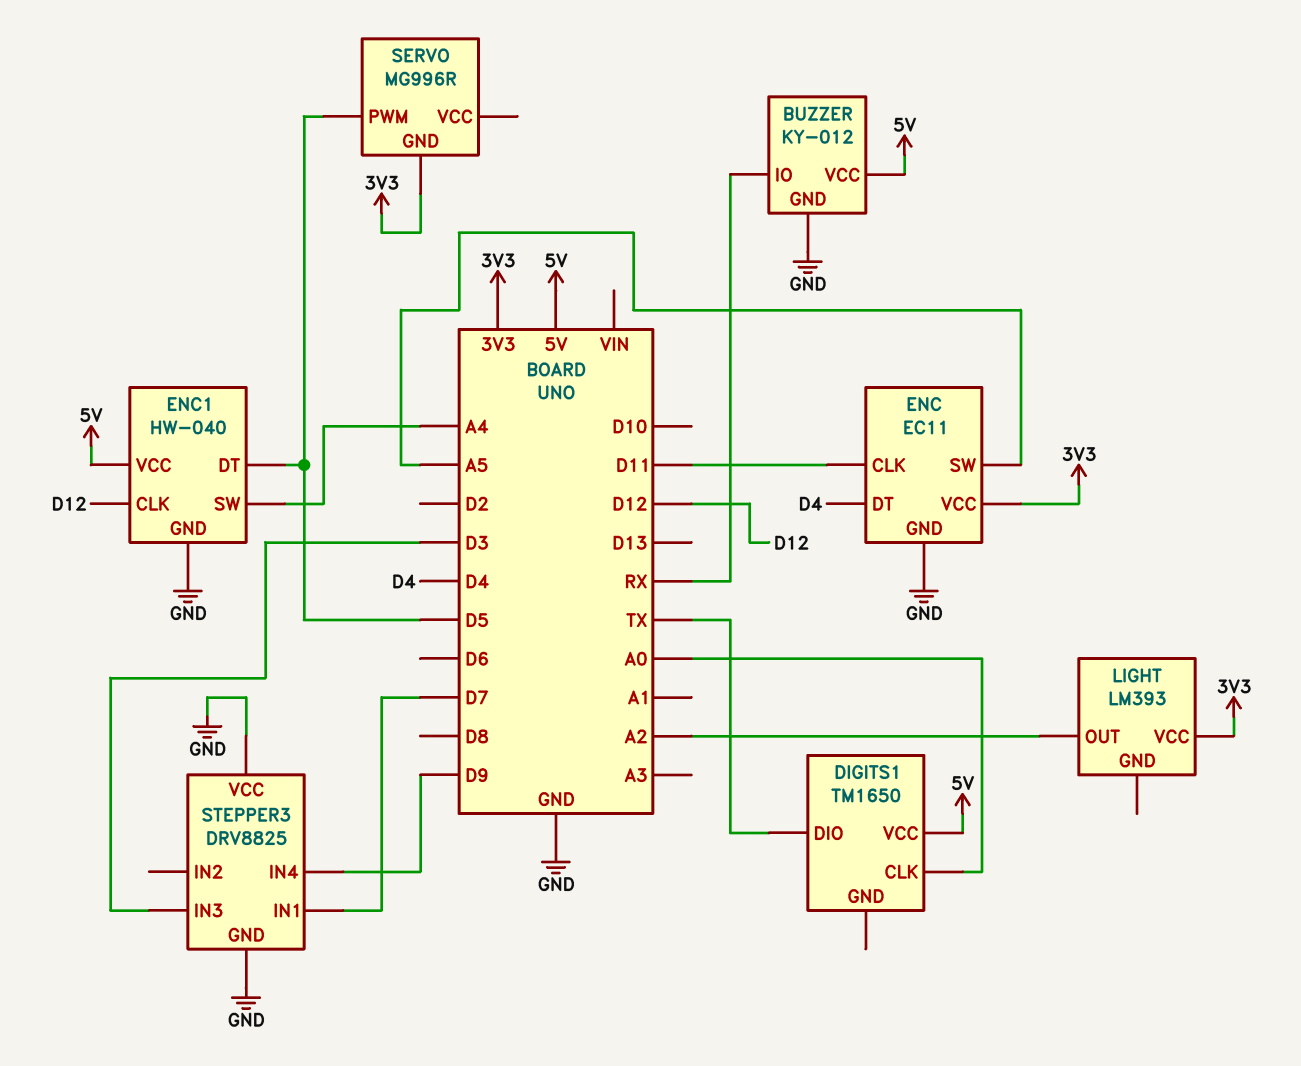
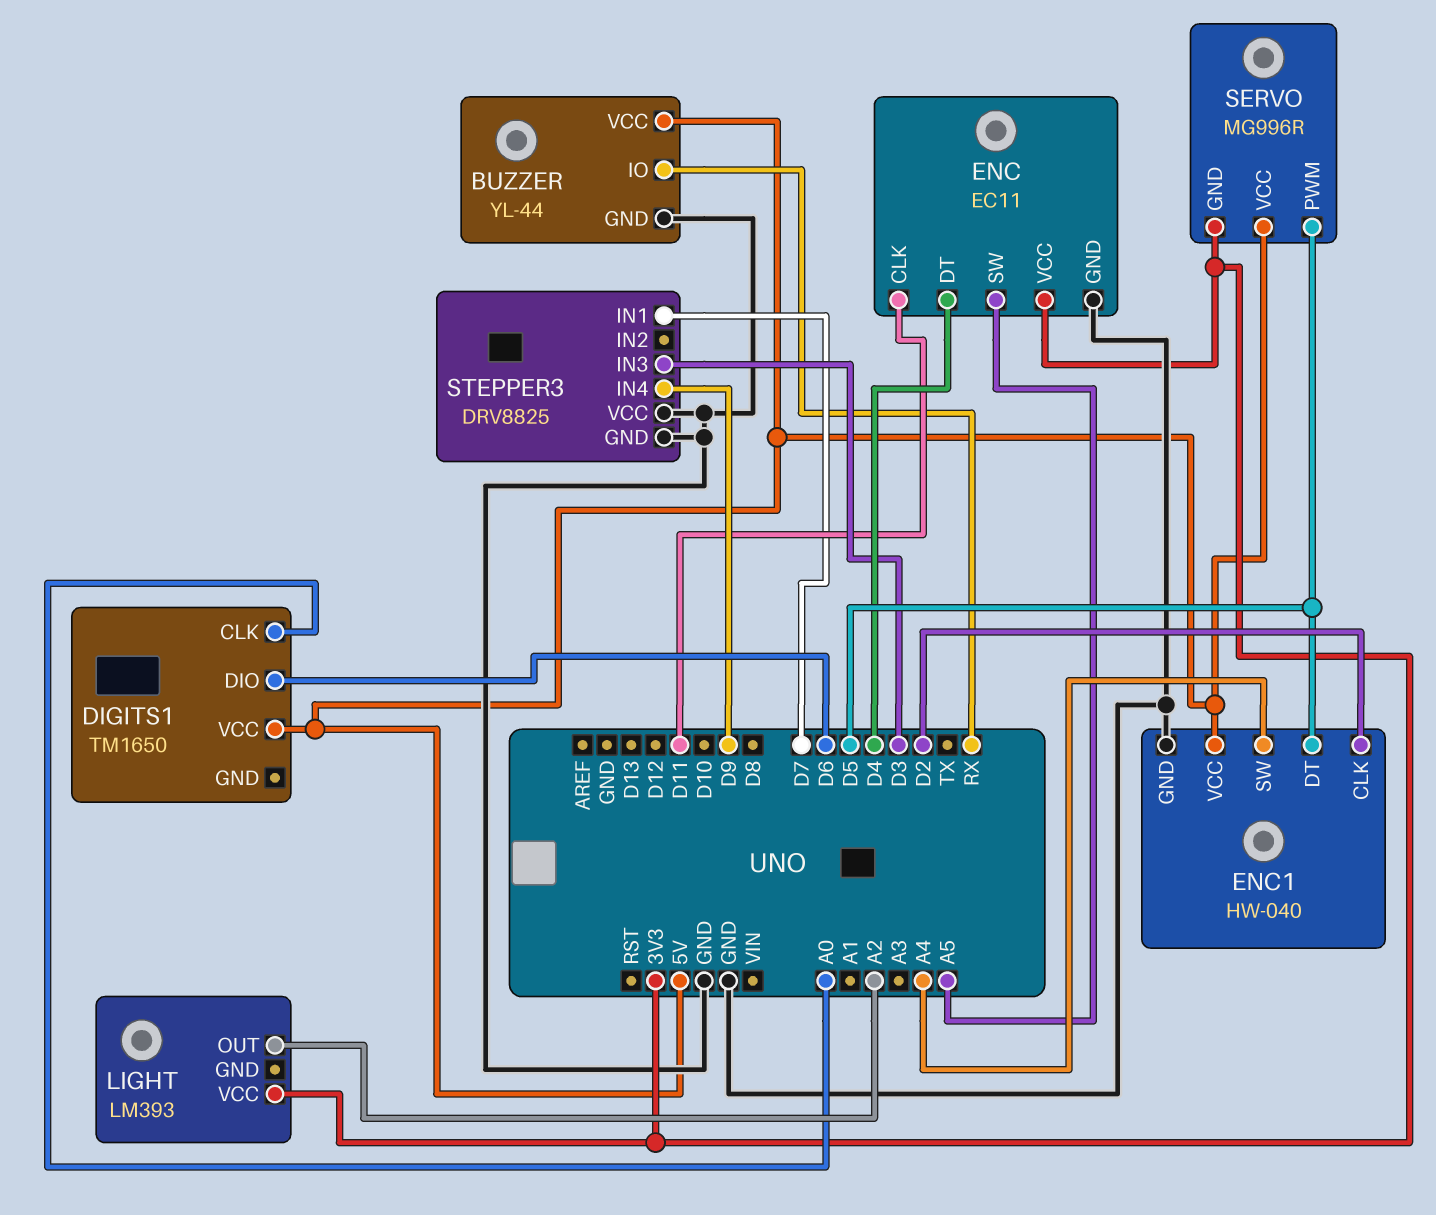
BUZZER: KY-012 -> YL-44
DIGITS1 pin DIO: TX -> D6
ENC1 pin CLK: D12 -> D2
SERVO pin VCC: none -> 5V

